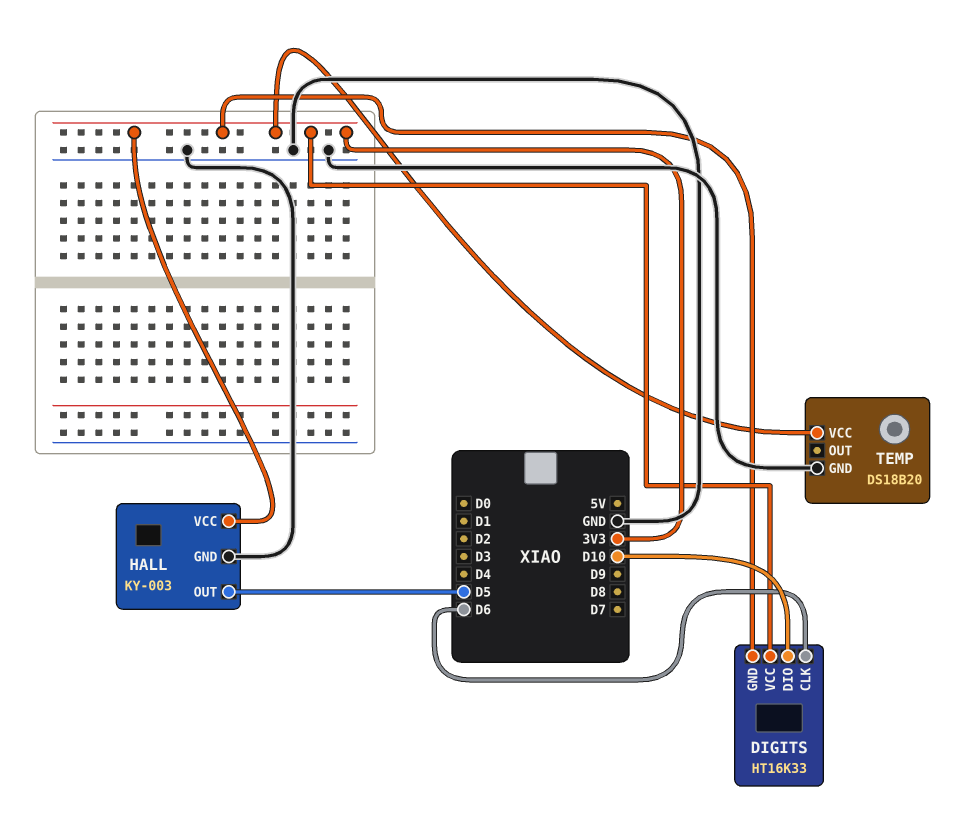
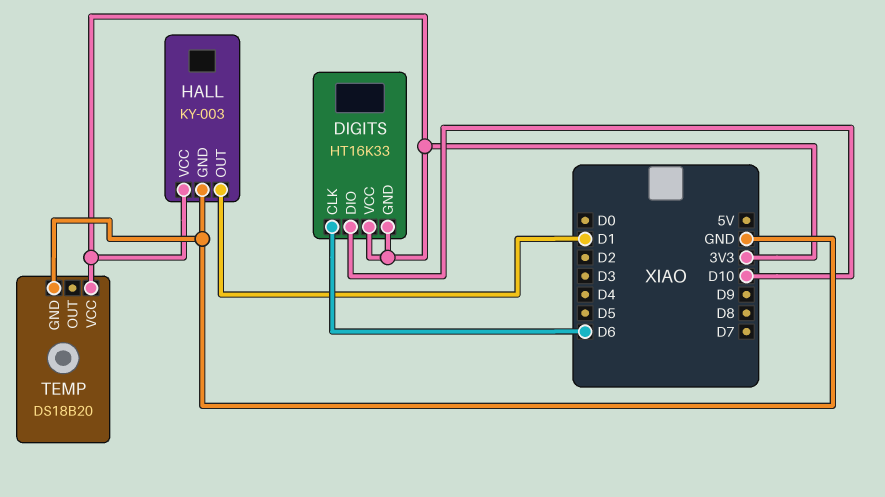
HALL pin OUT: D5 -> D1

